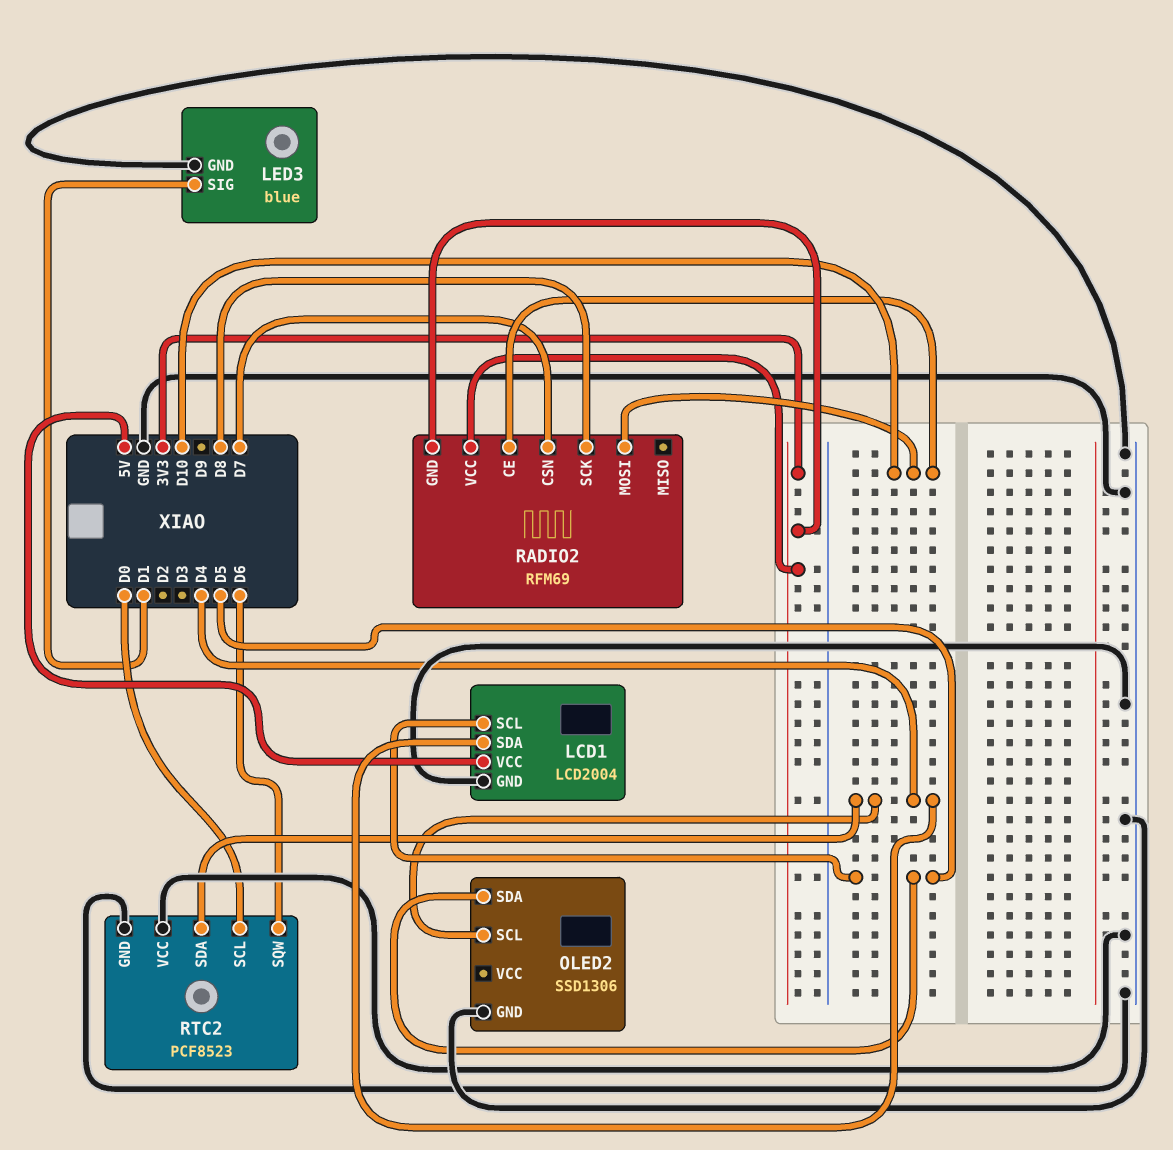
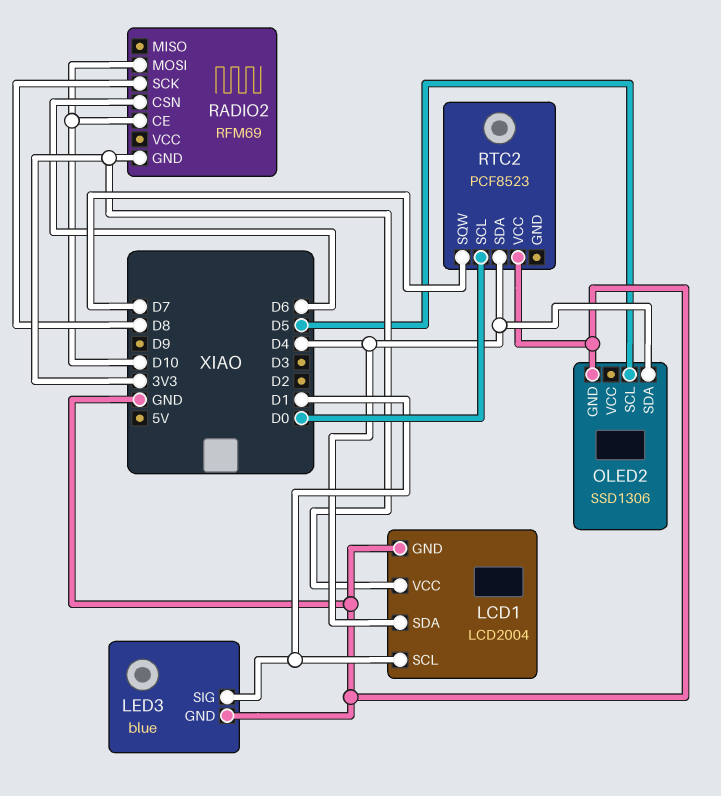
LCD1 pin SCL: D5 -> D1
LCD1 pin VCC: 5V -> 3V3
OLED2 pin SCL: D4 -> D5
OLED2 pin SDA: D5 -> D4
RADIO2 pin CSN: D7 -> D6
RADIO2 pin VCC: 3V3 -> none
RTC2 pin GND: GND -> none
RTC2 pin SQW: D6 -> D7

